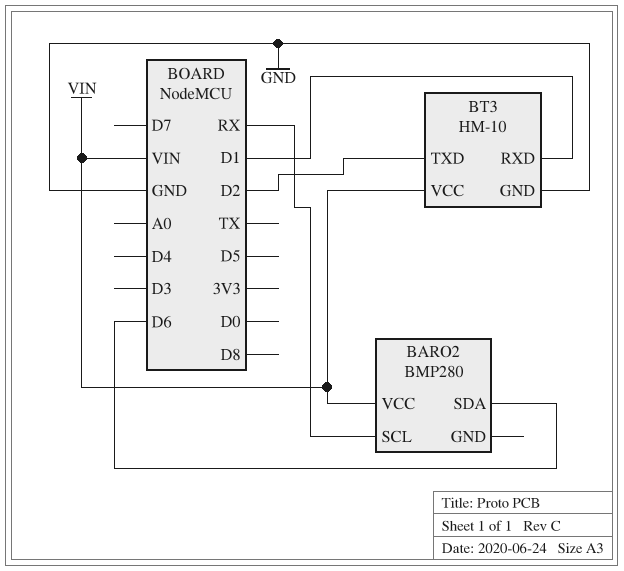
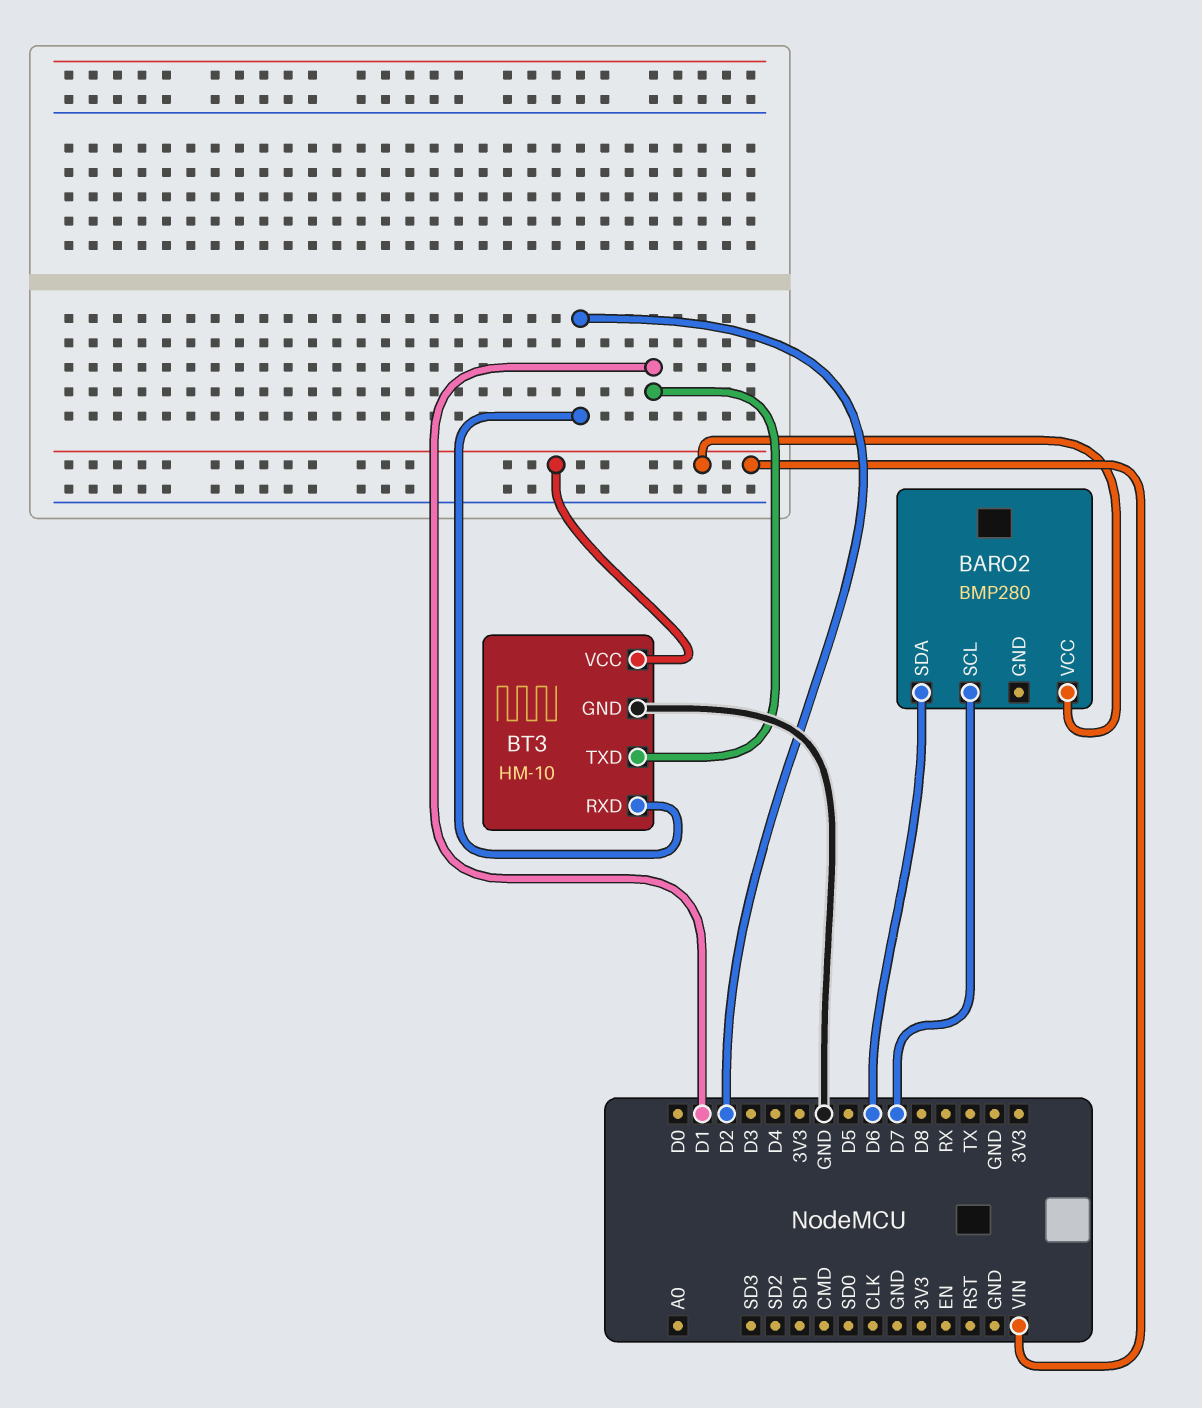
BARO2 pin SCL: RX -> D7
BT3 pin RXD: D1 -> D2
BT3 pin TXD: D2 -> D1

